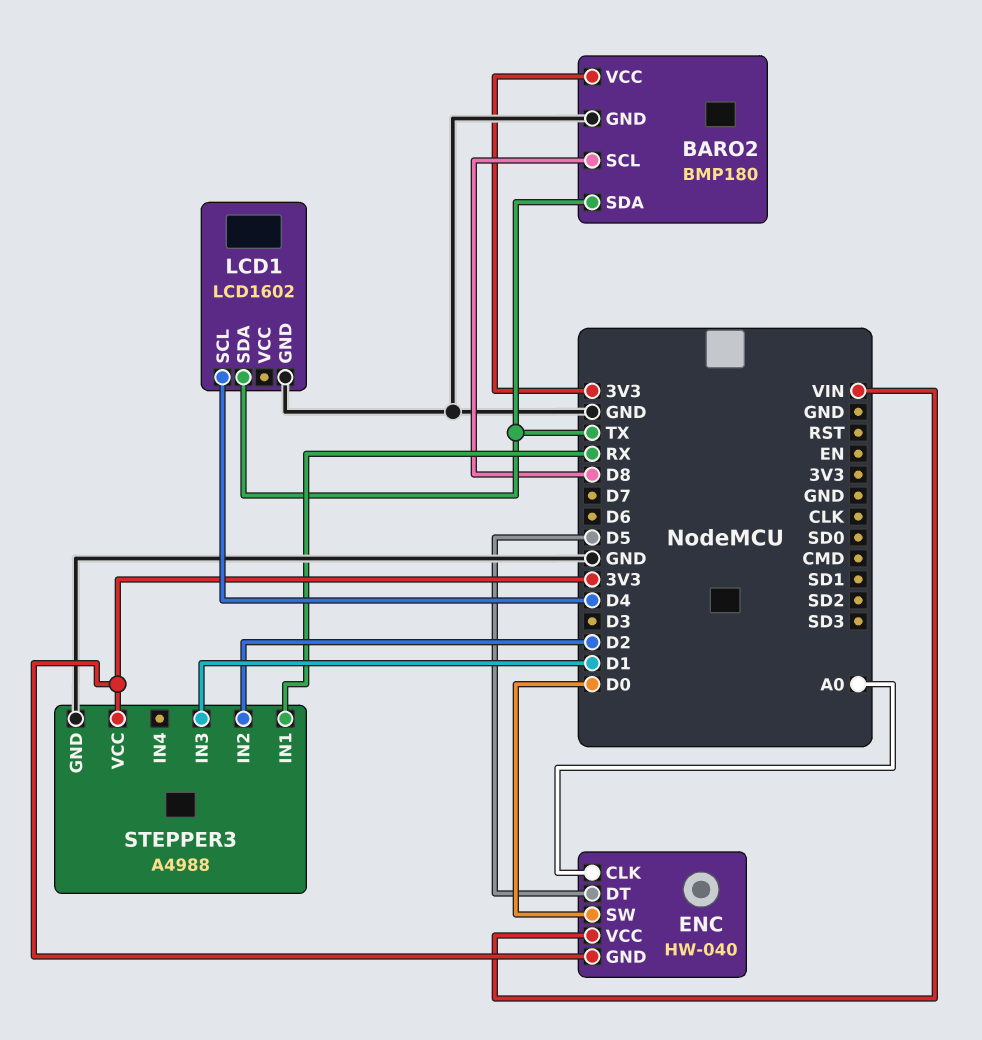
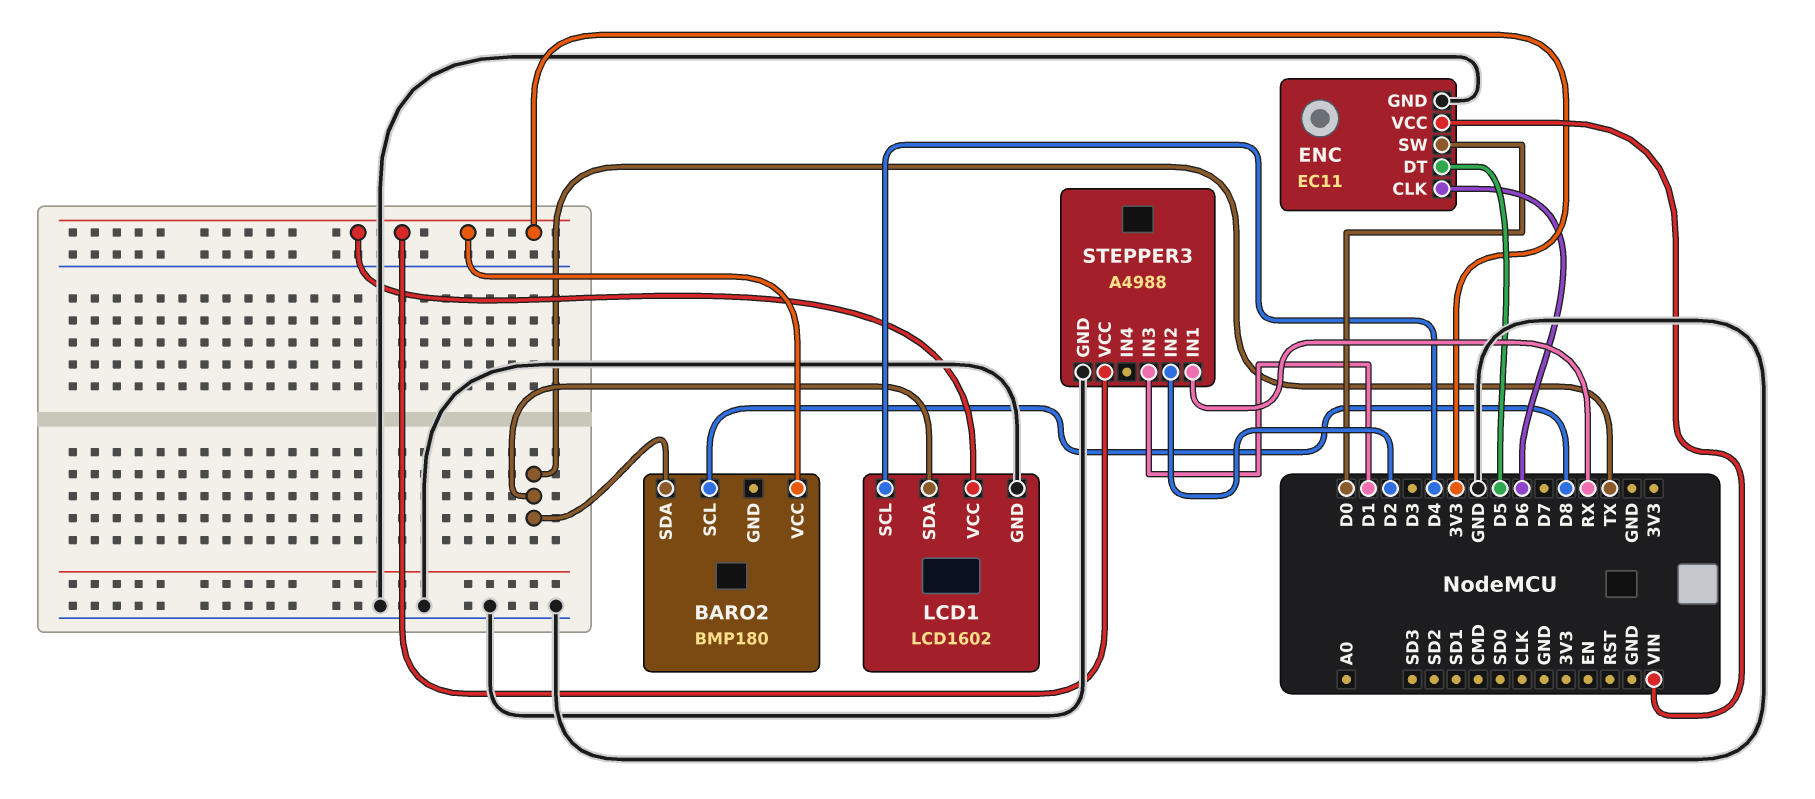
BARO2 pin GND: GND -> none
ENC: HW-040 -> EC11
ENC pin CLK: A0 -> D6
ENC pin GND: 3V3 -> GND
LCD1 pin VCC: none -> 3V3

